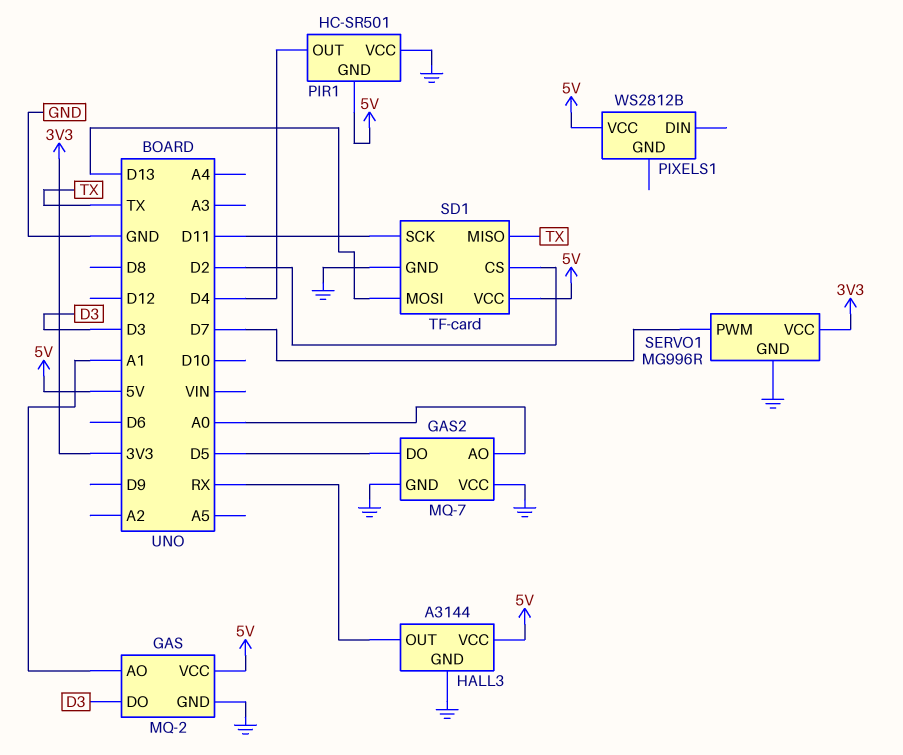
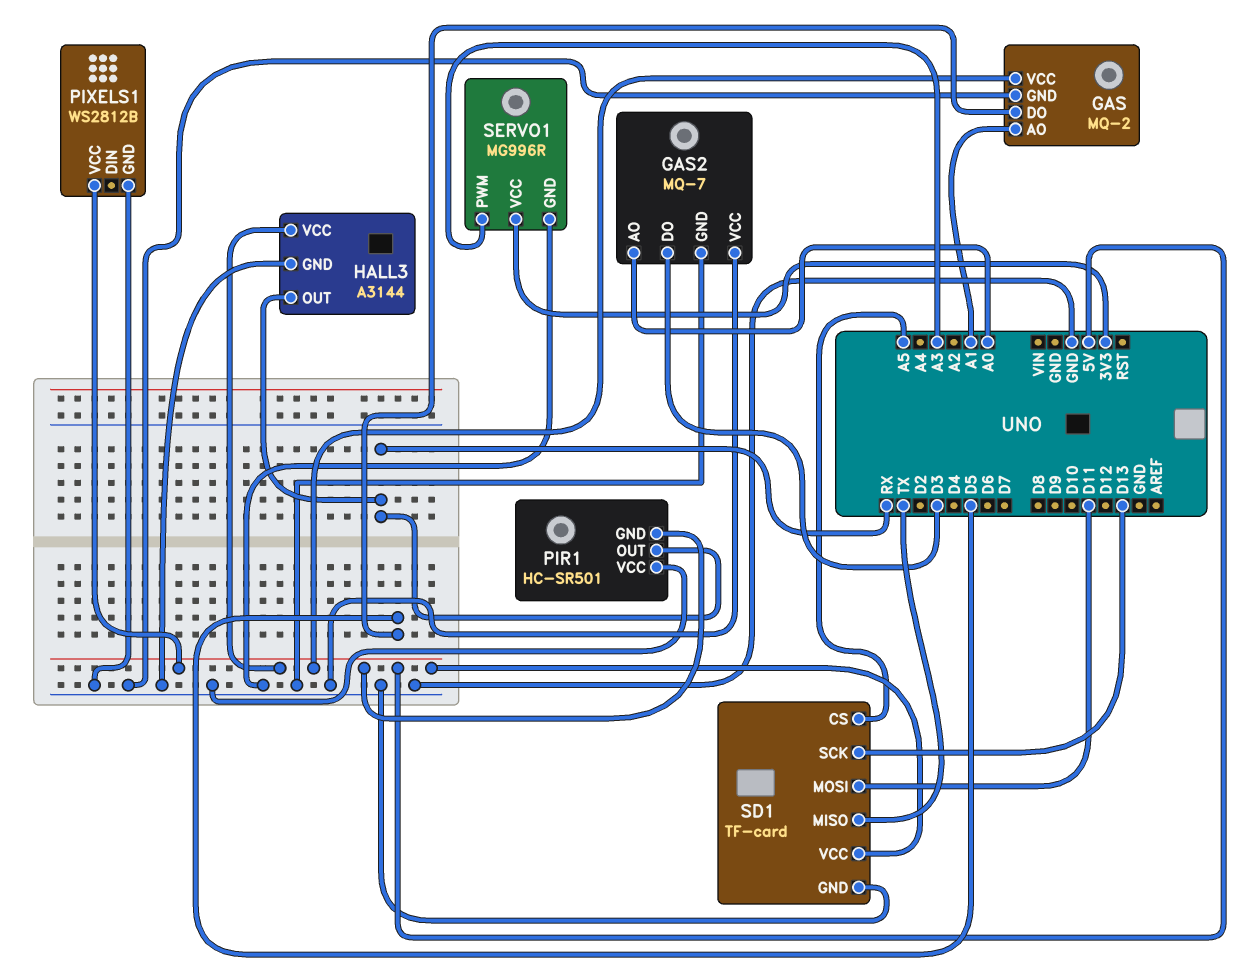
GAS pin DO: D3 -> D5
GAS2 pin DO: D5 -> D3
PIR1 pin OUT: D4 -> RX
PIXELS1 pin GND: none -> GND
SD1 pin CS: D2 -> A5
SD1 pin MOSI: D13 -> D11
SD1 pin SCK: D11 -> D13
SERVO1 pin PWM: D7 -> A3

